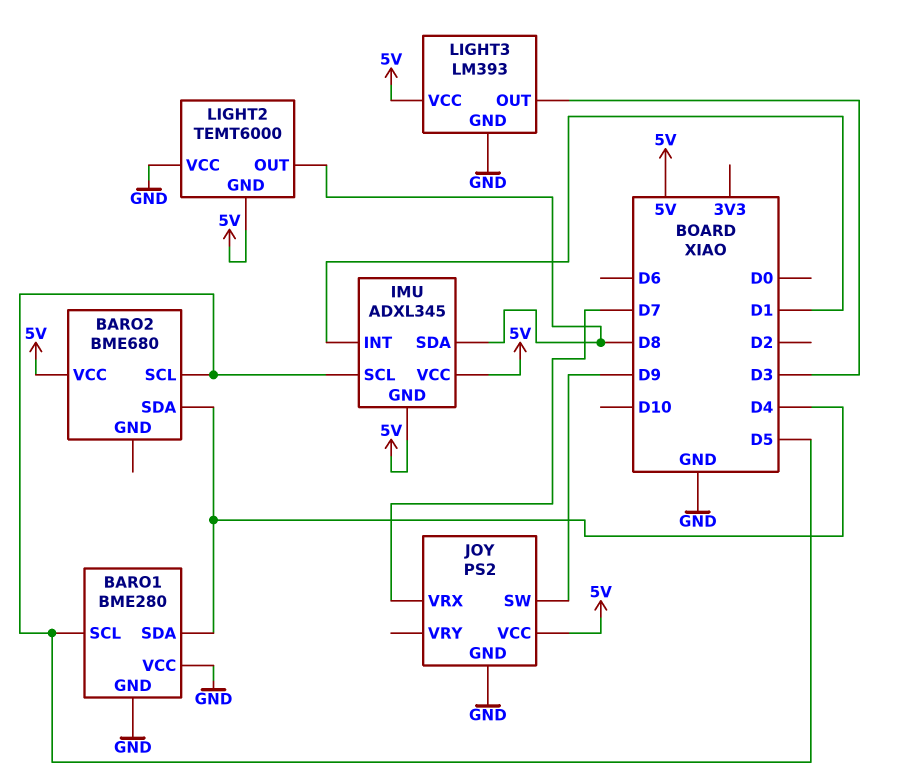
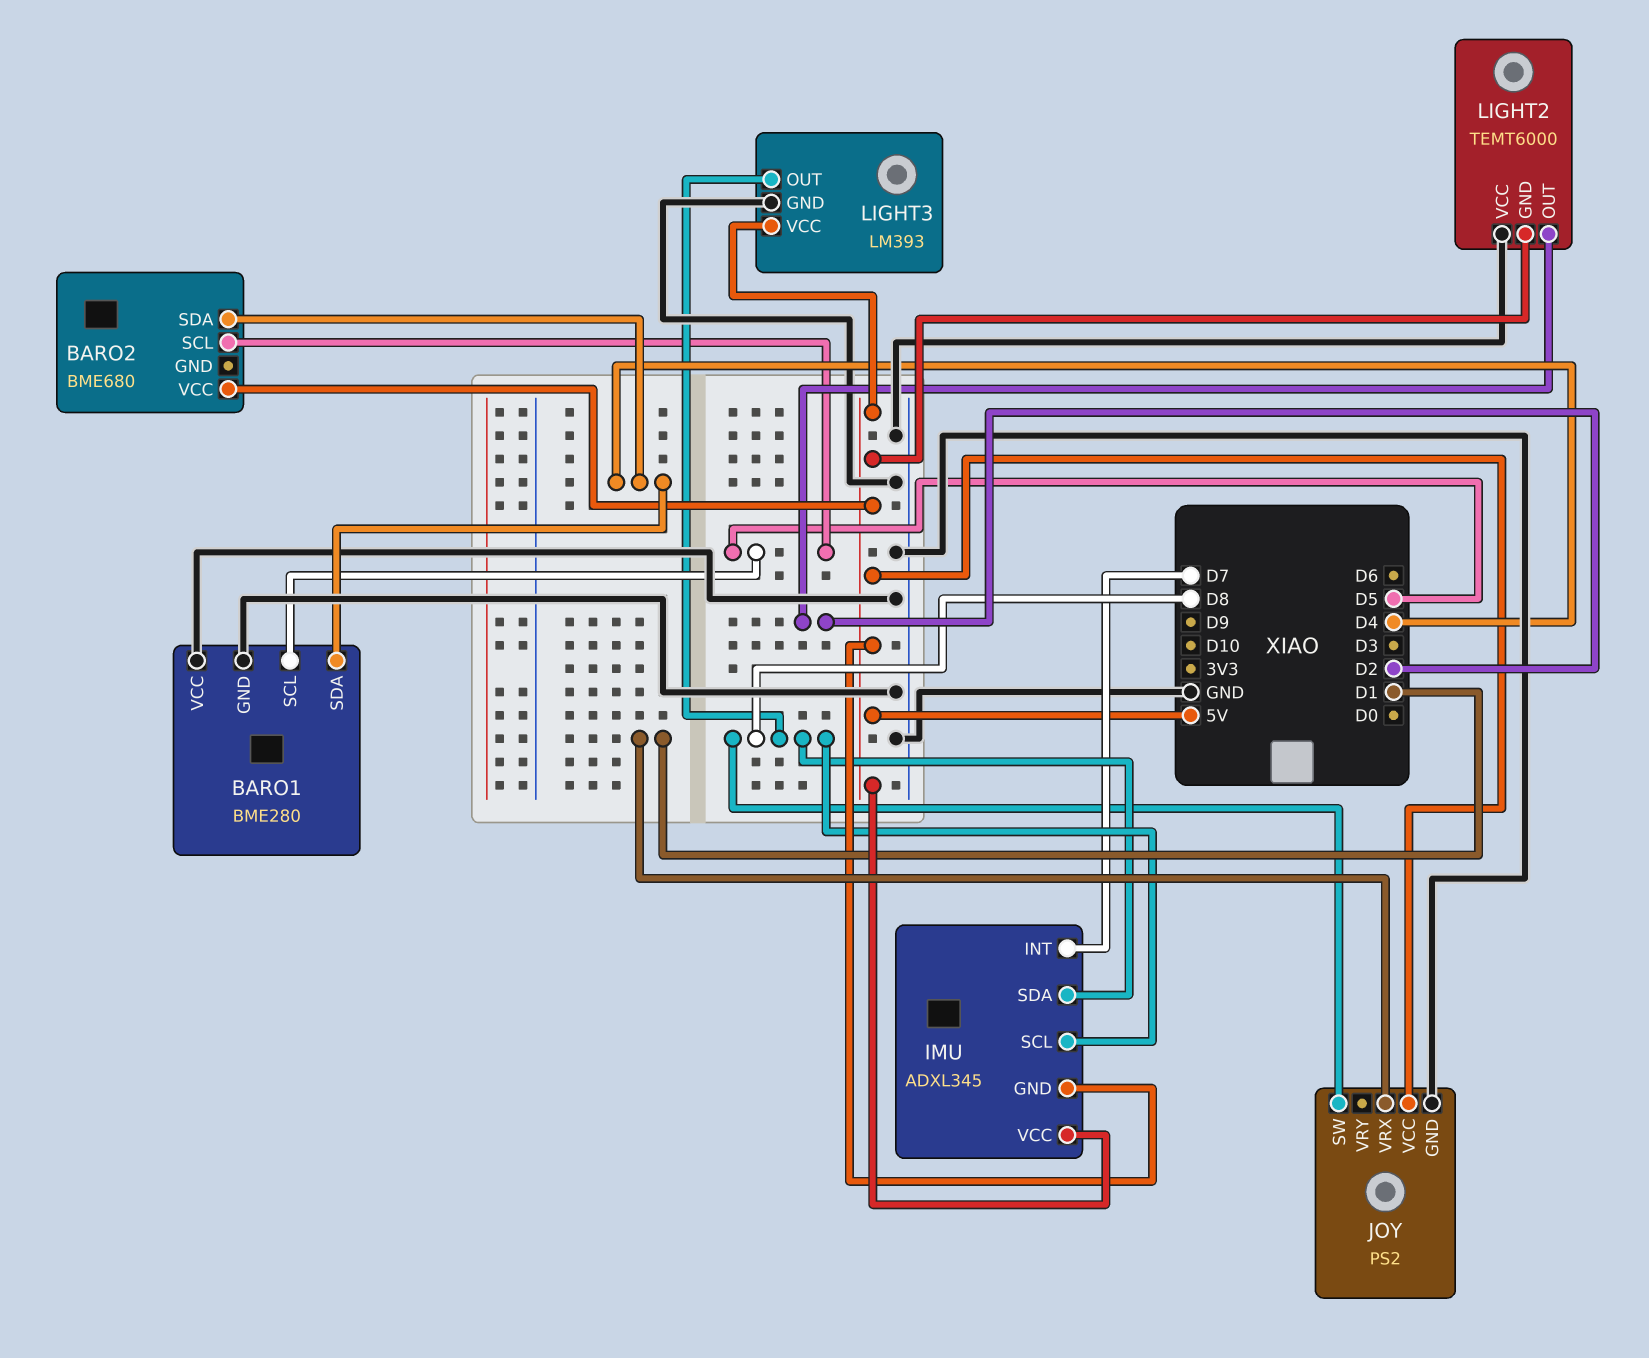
IMU pin INT: D1 -> D7
IMU pin SCL: D5 -> D8
JOY pin SW: D9 -> D8
JOY pin VRX: D7 -> D1
LIGHT2 pin OUT: D8 -> D2
LIGHT3 pin OUT: D3 -> D8

